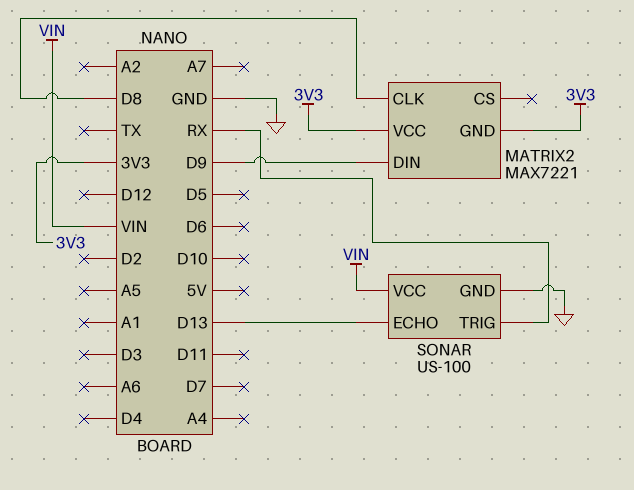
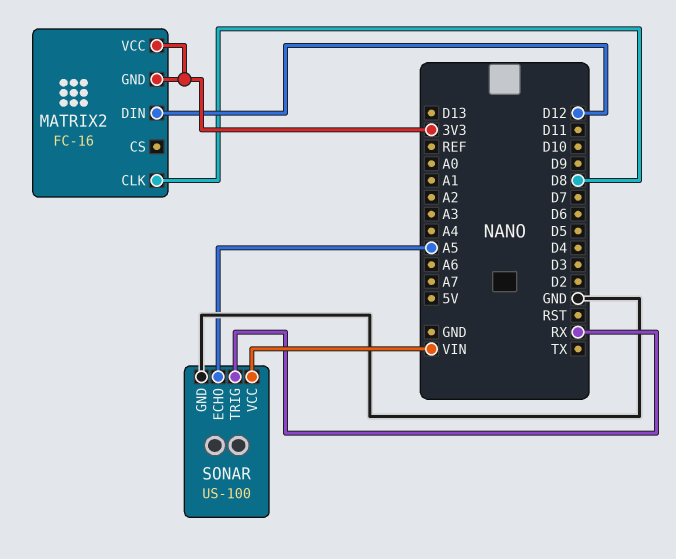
MATRIX2: MAX7221 -> FC-16
MATRIX2 pin DIN: D9 -> D12
SONAR pin ECHO: D13 -> A5

